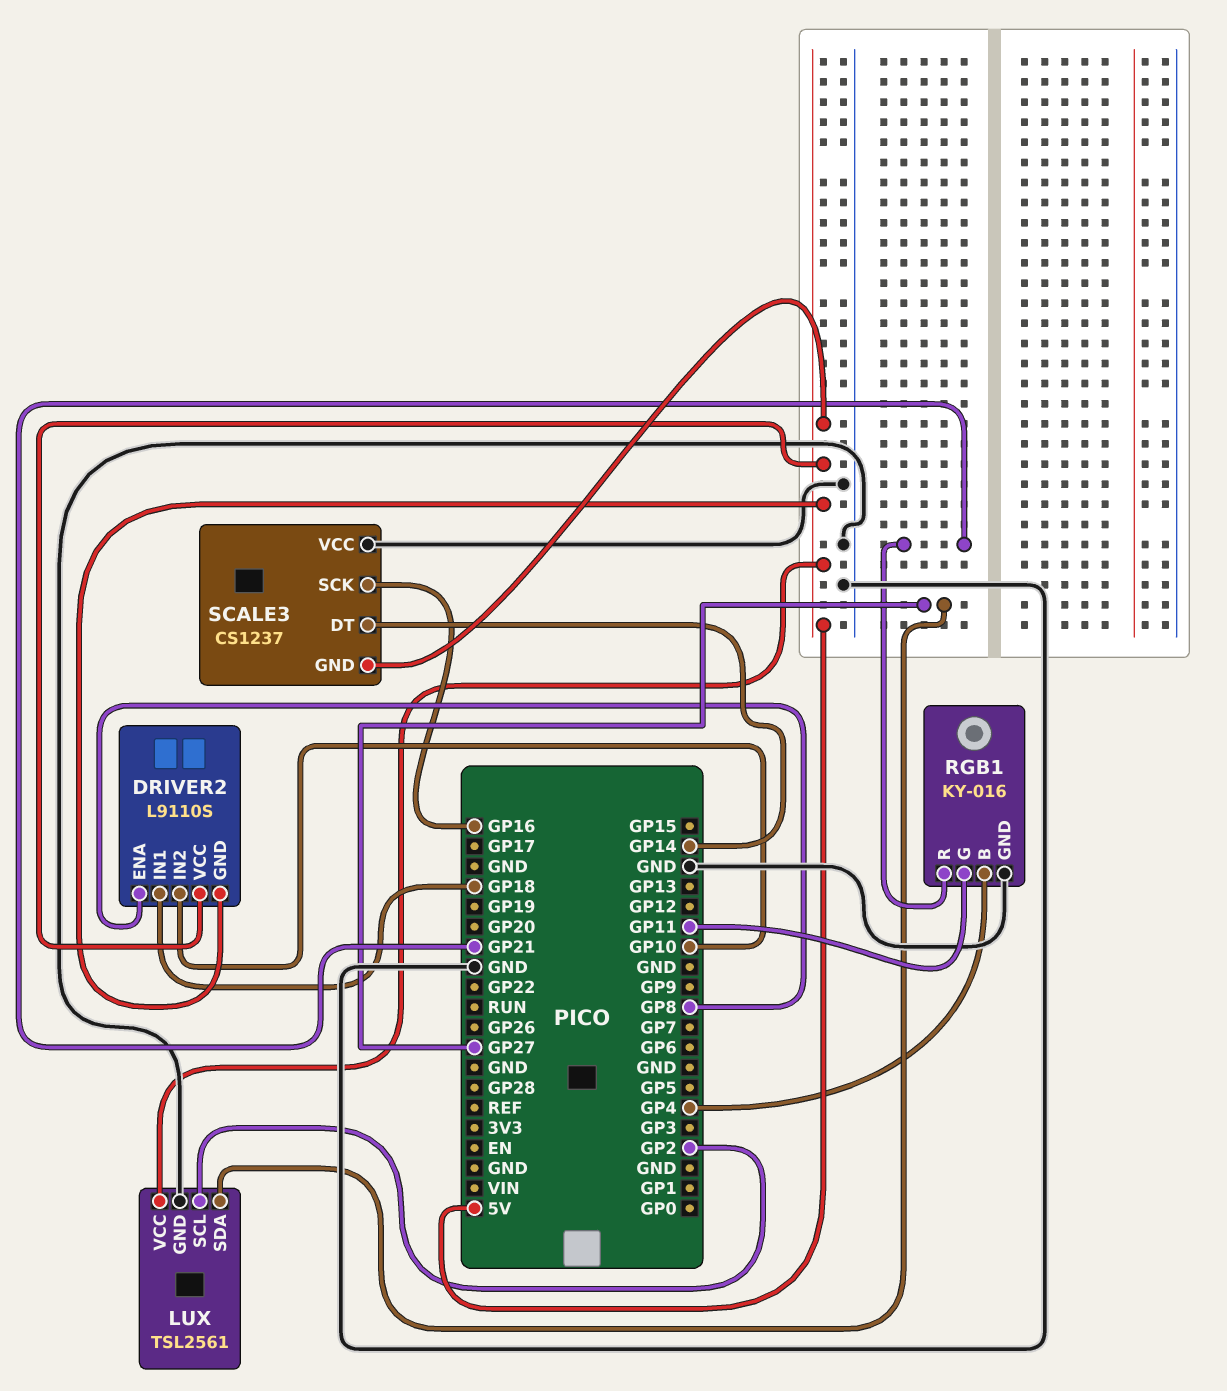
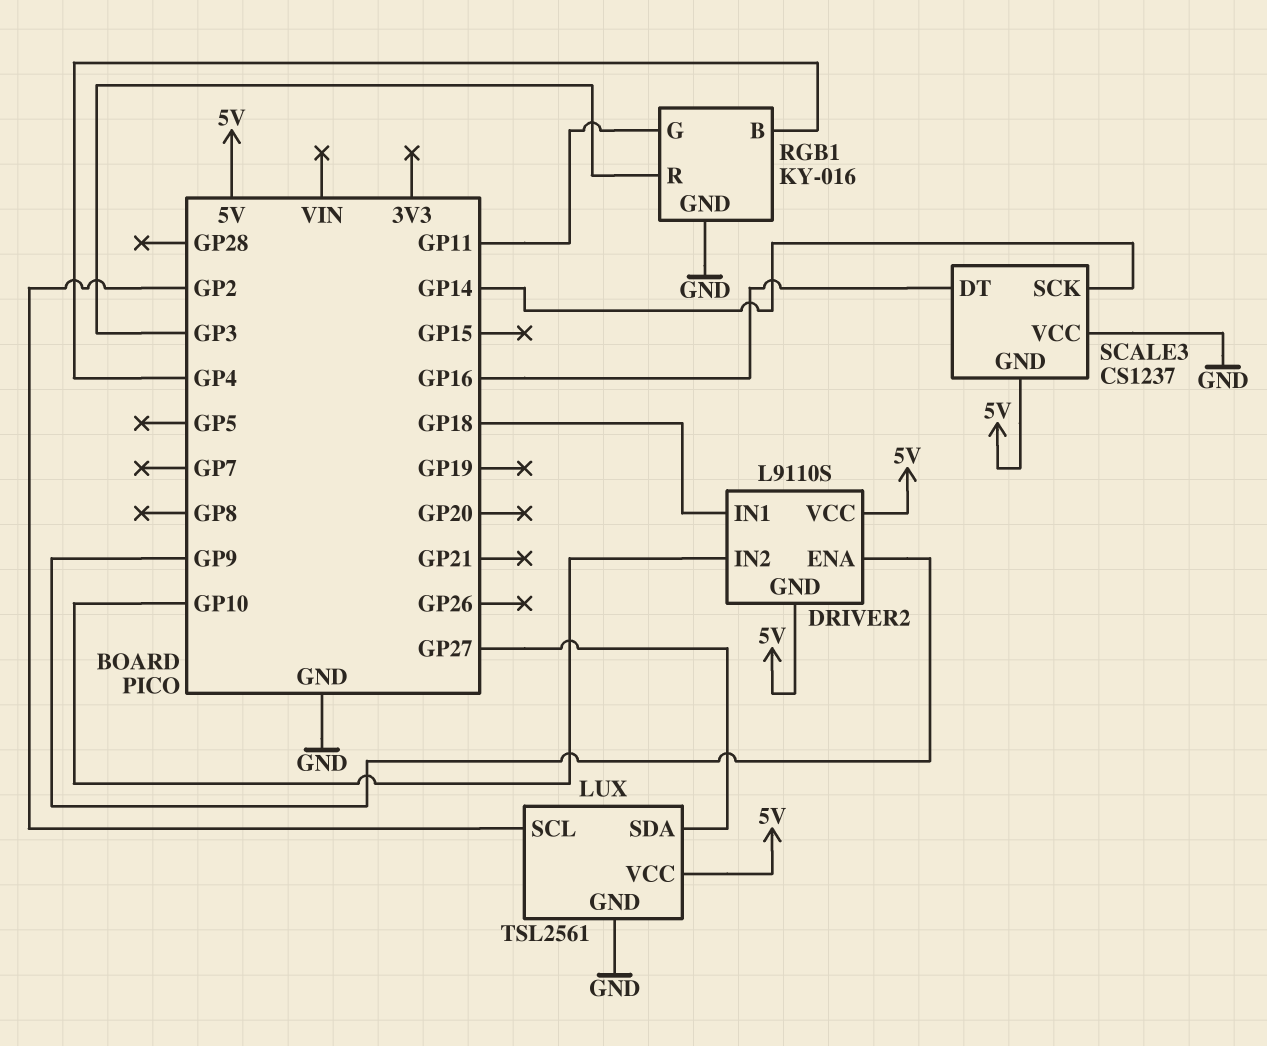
DRIVER2 pin ENA: GP8 -> GP9
RGB1 pin R: GP21 -> GP3
SCALE3 pin DT: GP14 -> GP16
SCALE3 pin SCK: GP16 -> GP14

